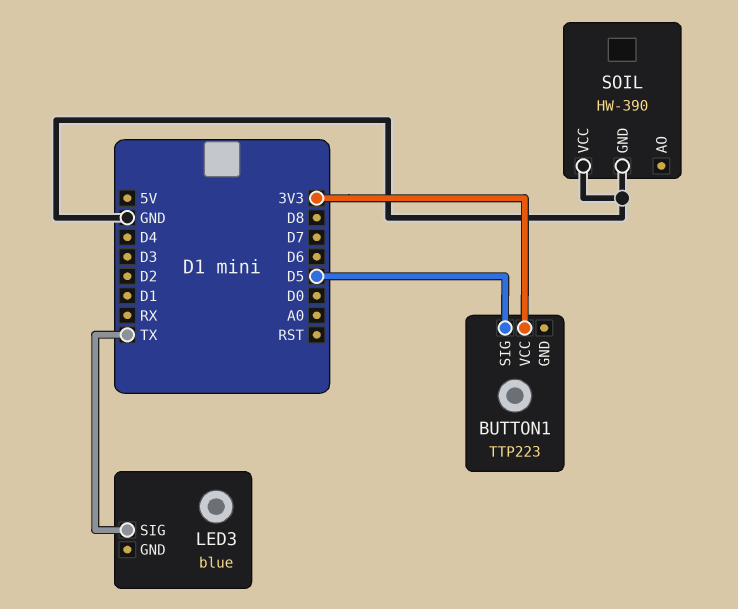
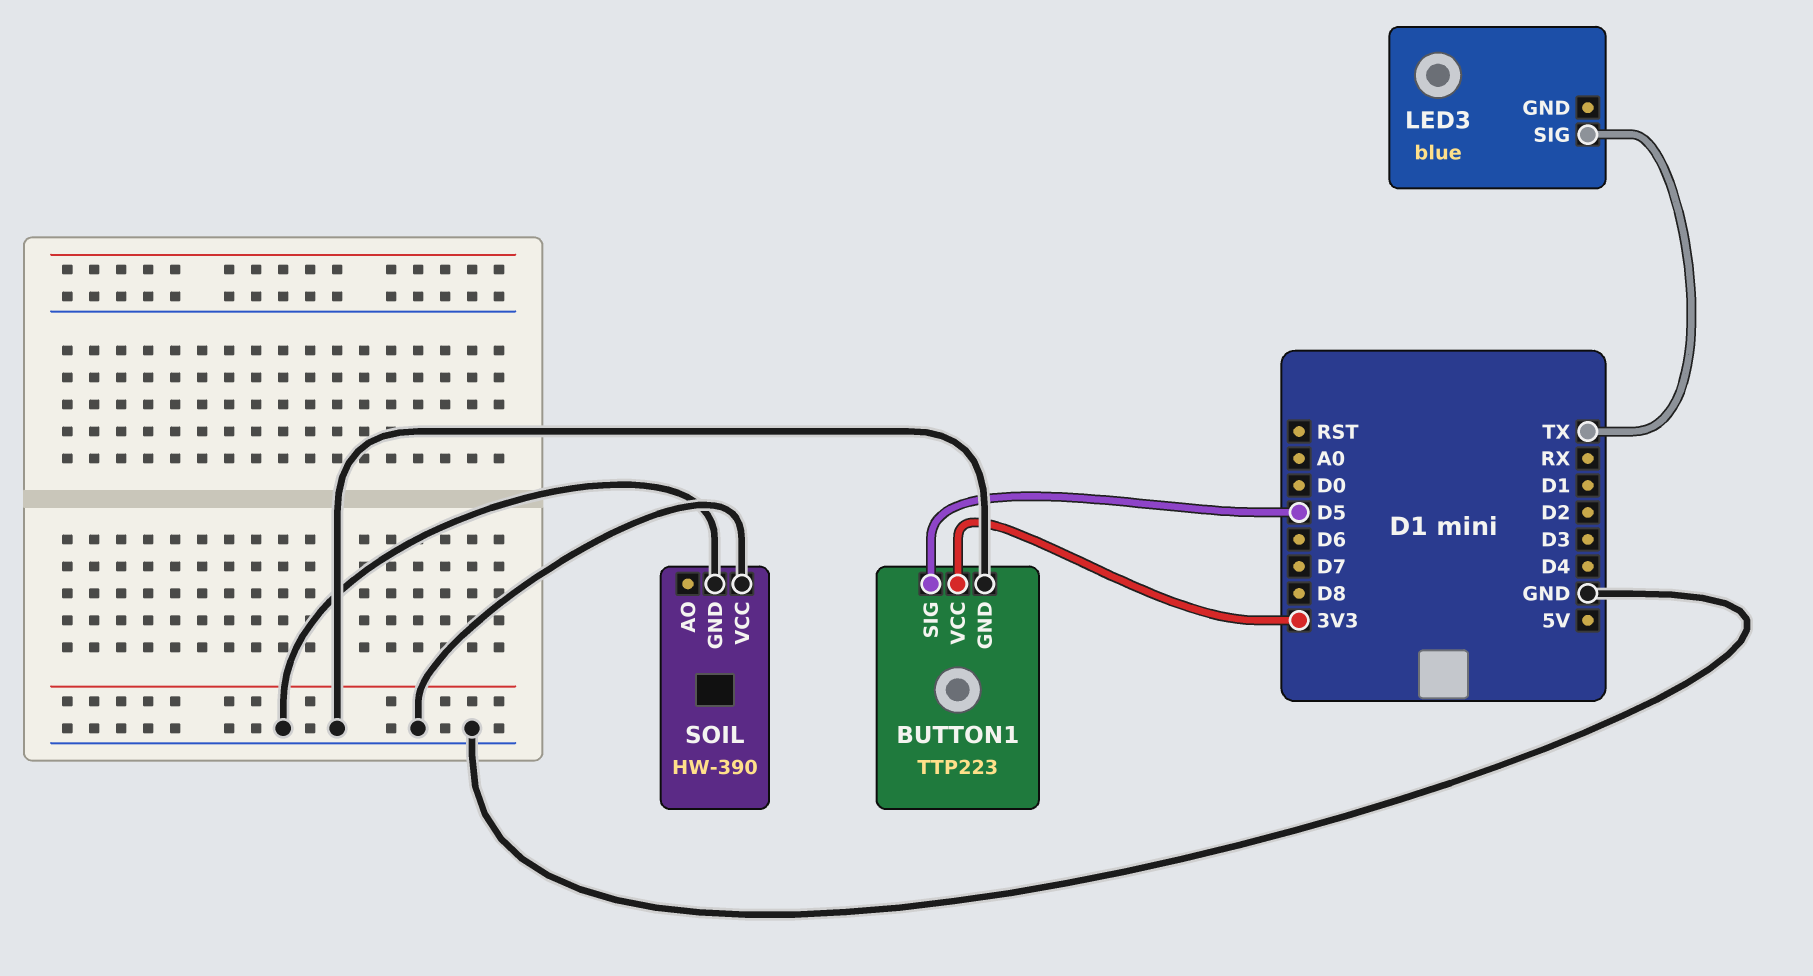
BUTTON1 pin GND: none -> GND

